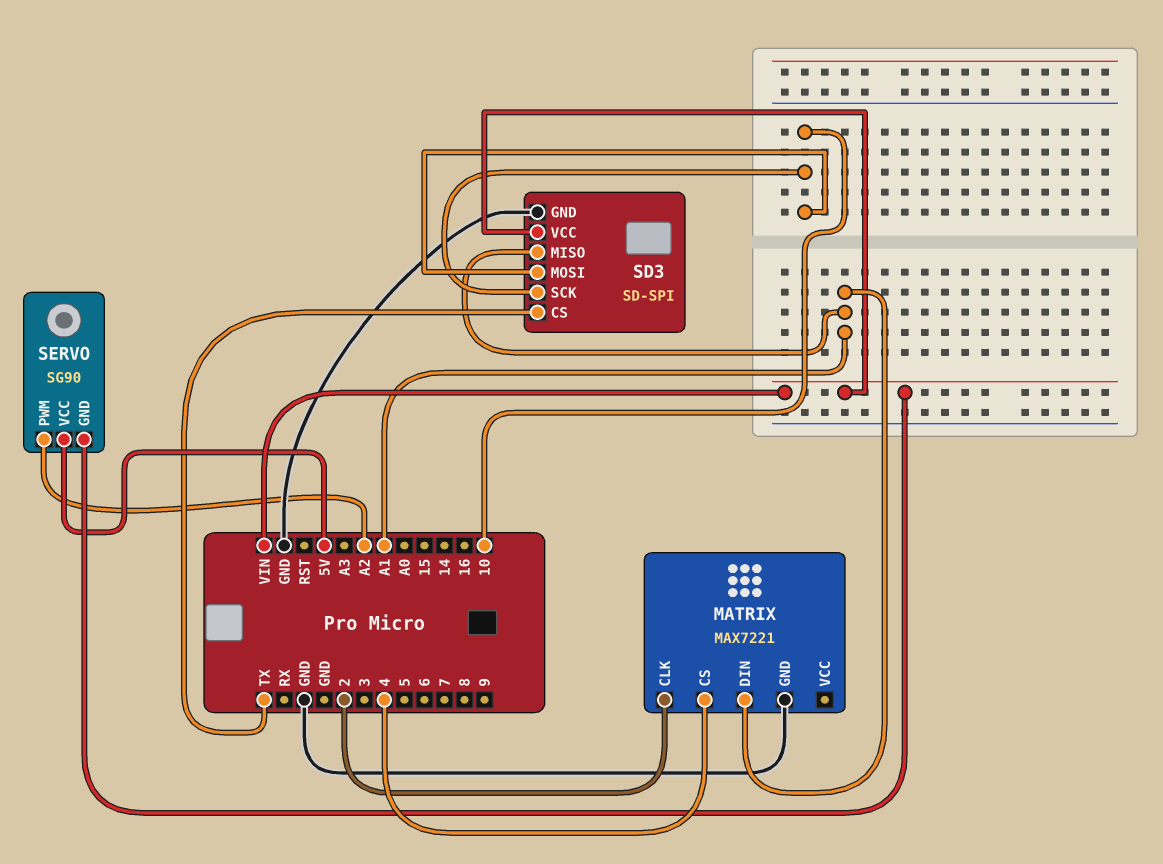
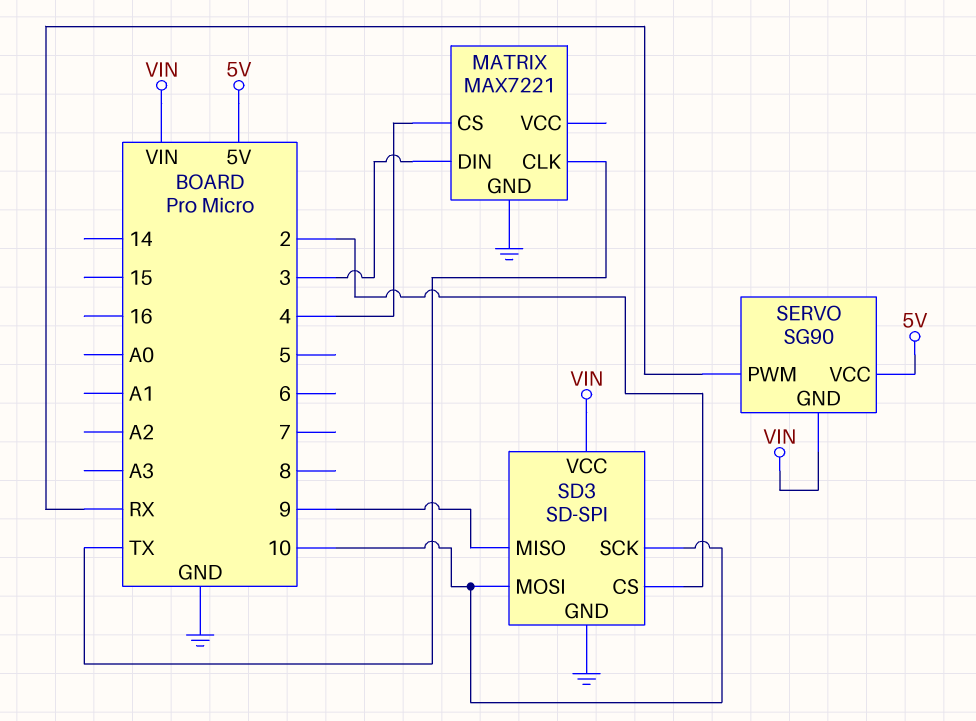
MATRIX pin CLK: 2 -> TX
MATRIX pin DIN: A1 -> 3
SD3 pin CS: TX -> 2
SD3 pin MISO: A1 -> 9
SERVO pin PWM: A2 -> RX

